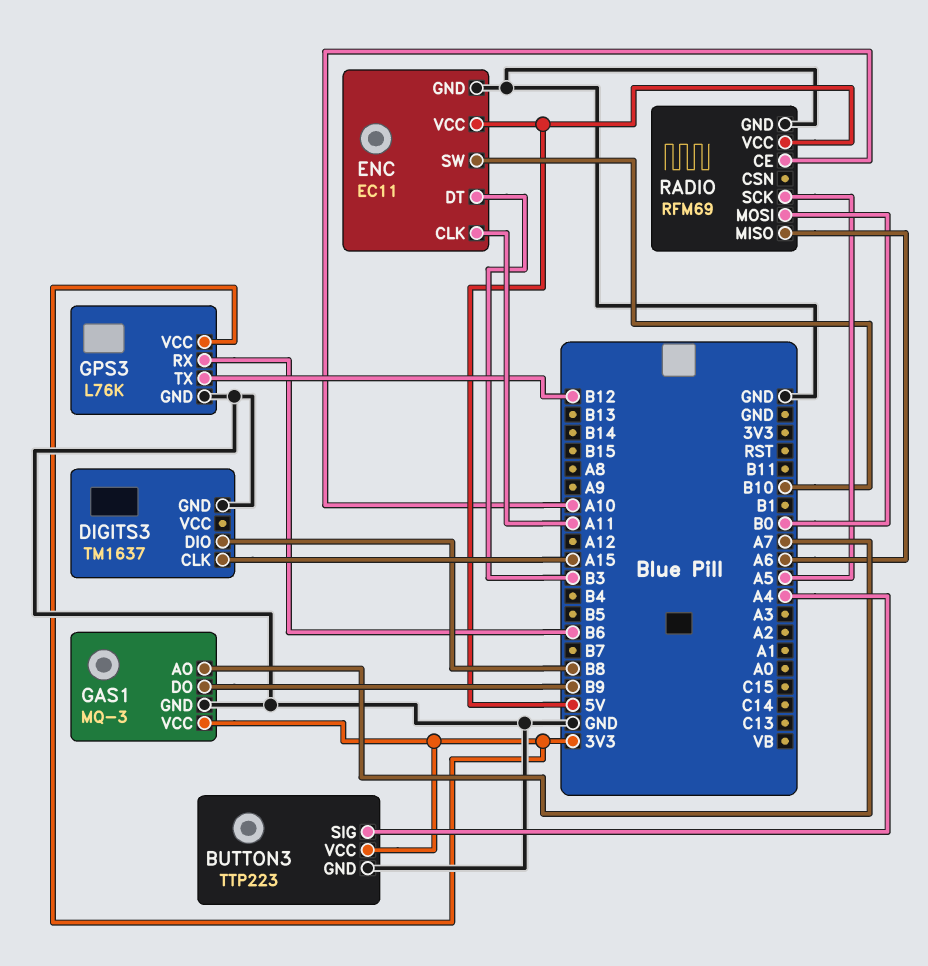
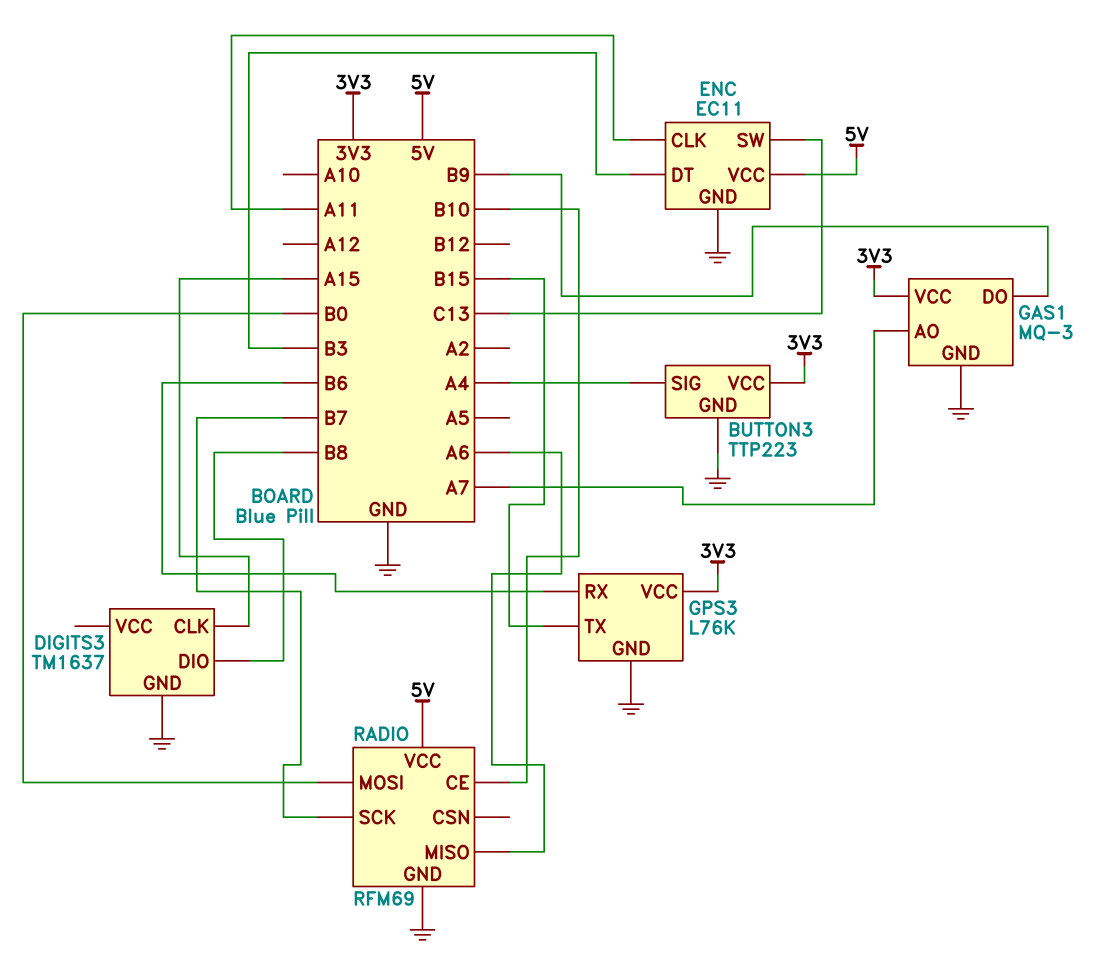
ENC pin SW: B10 -> C13
GPS3 pin TX: B12 -> B15
RADIO pin CE: A10 -> B10
RADIO pin SCK: A5 -> B7

